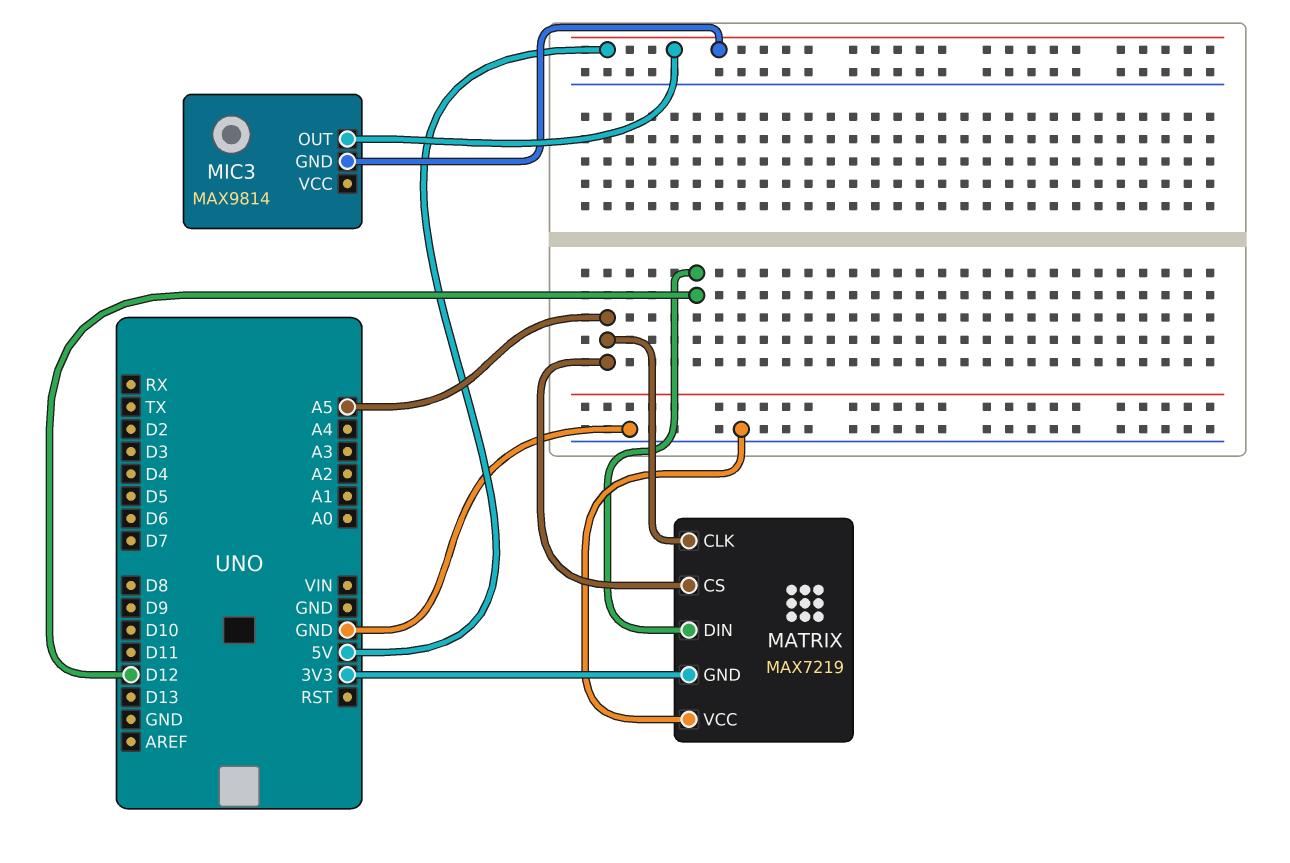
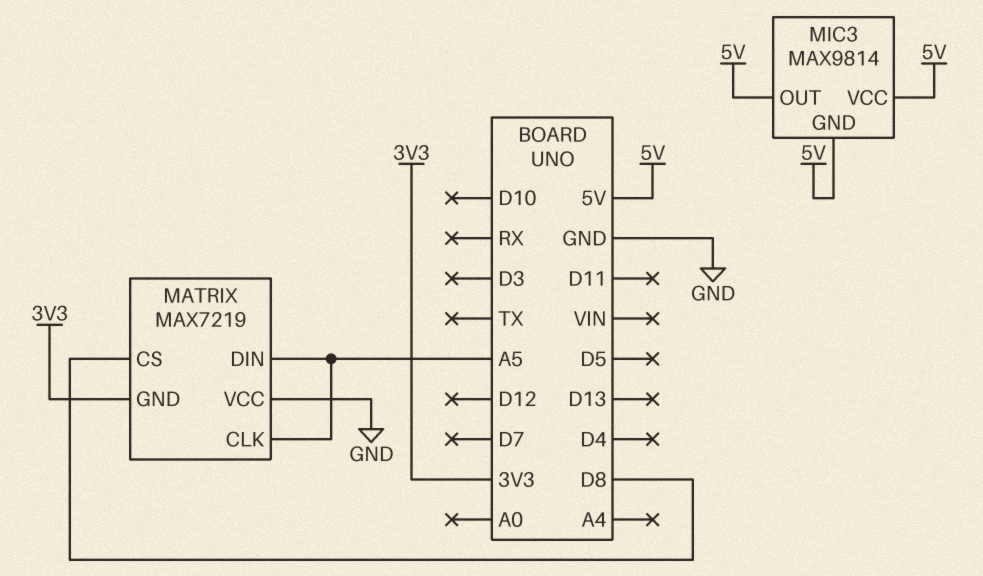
MATRIX pin CS: A5 -> D8
MATRIX pin DIN: D12 -> A5
MIC3 pin VCC: none -> 5V

